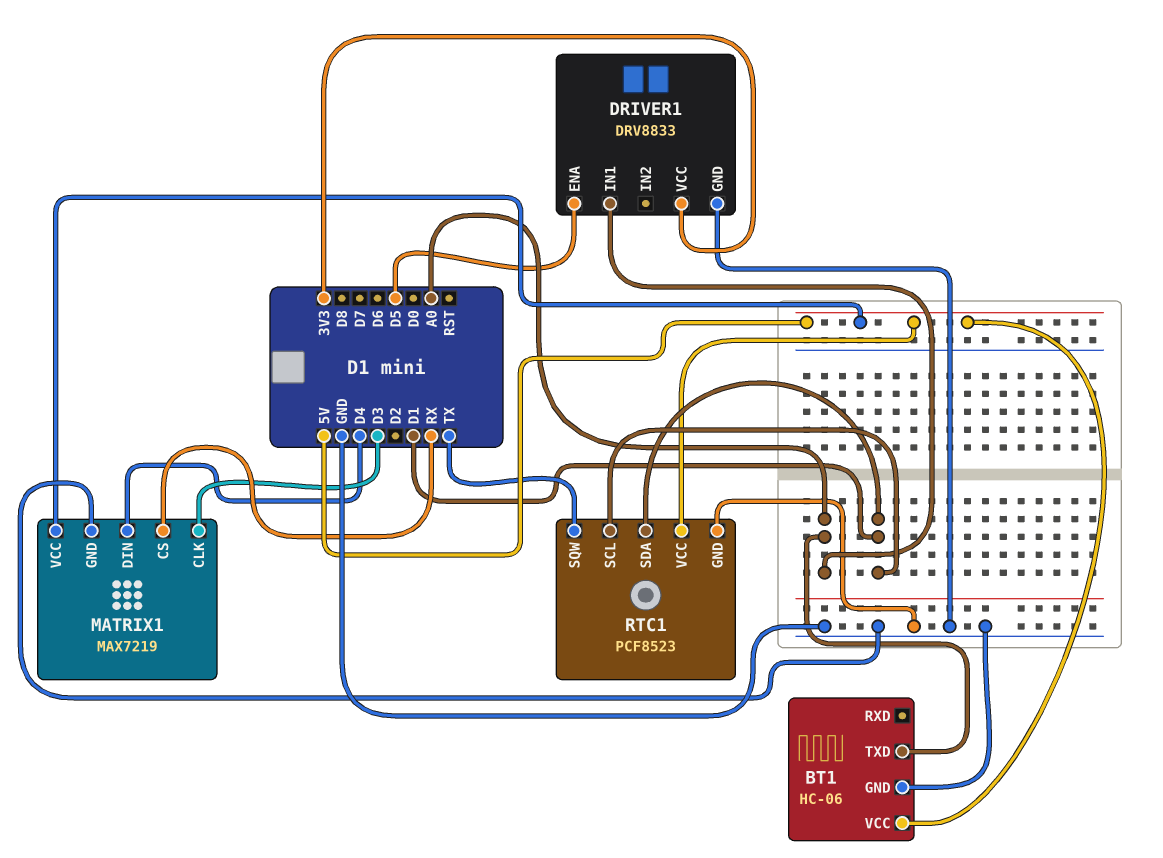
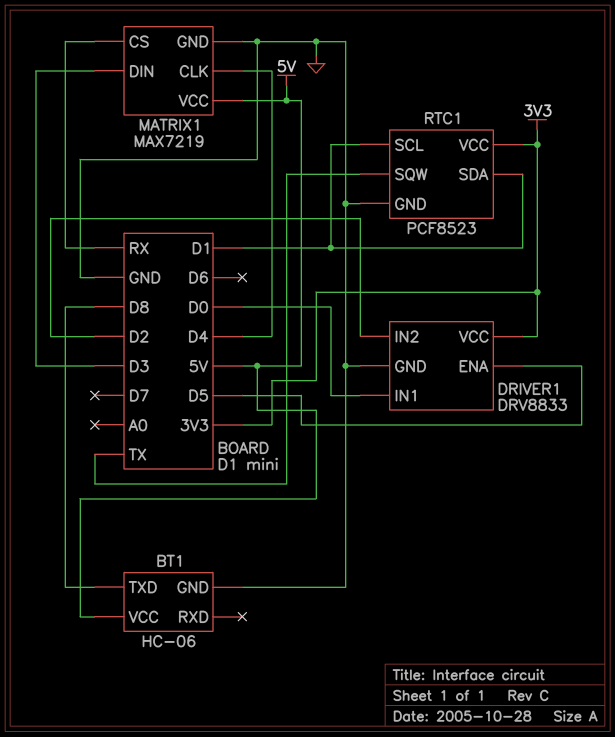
BT1 pin TXD: A0 -> D8
DRIVER1 pin IN1: A0 -> D0
DRIVER1 pin IN2: none -> D2
MATRIX1 pin CLK: D3 -> D4
MATRIX1 pin DIN: D4 -> D3
RTC1 pin VCC: 5V -> 3V3

